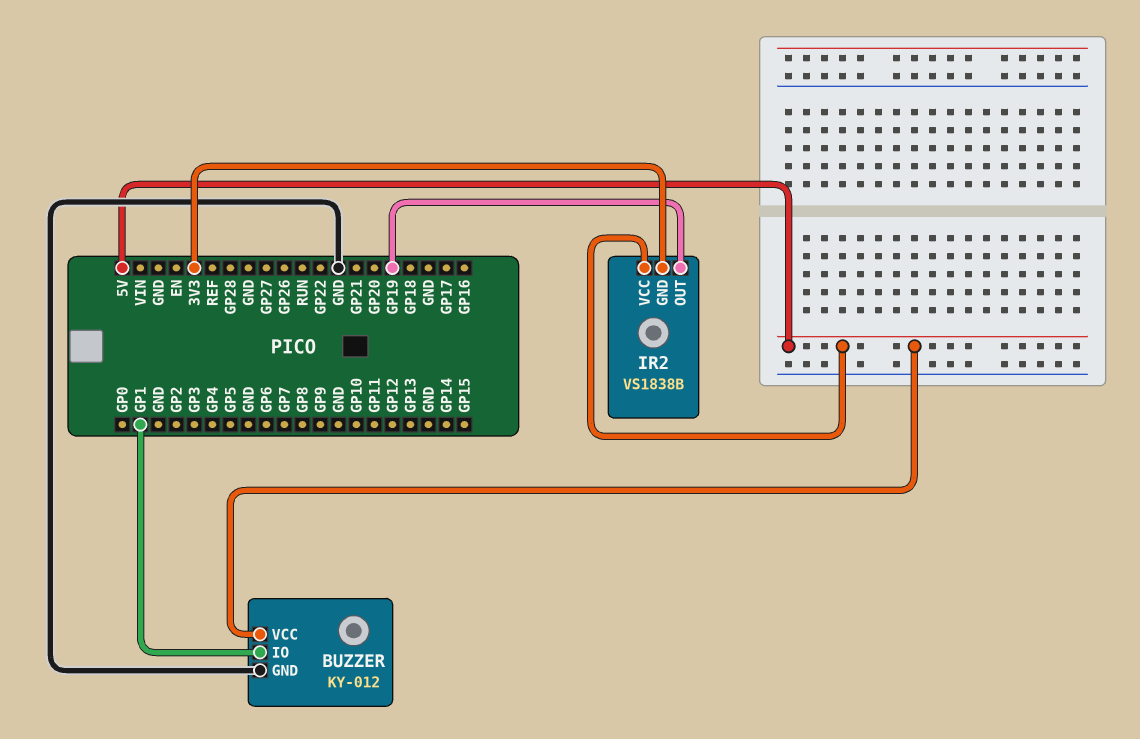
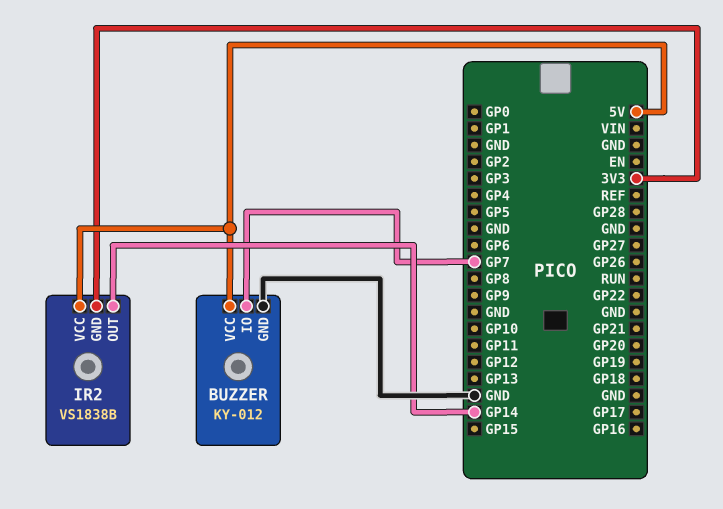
BUZZER pin IO: GP1 -> GP7
IR2 pin OUT: GP19 -> GP14

